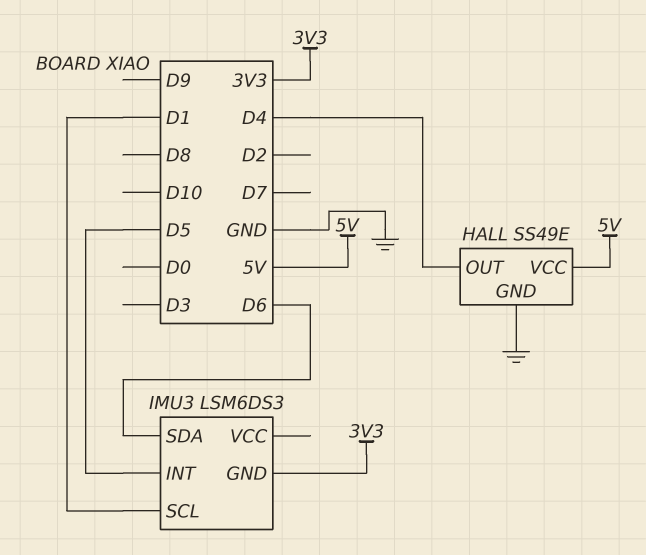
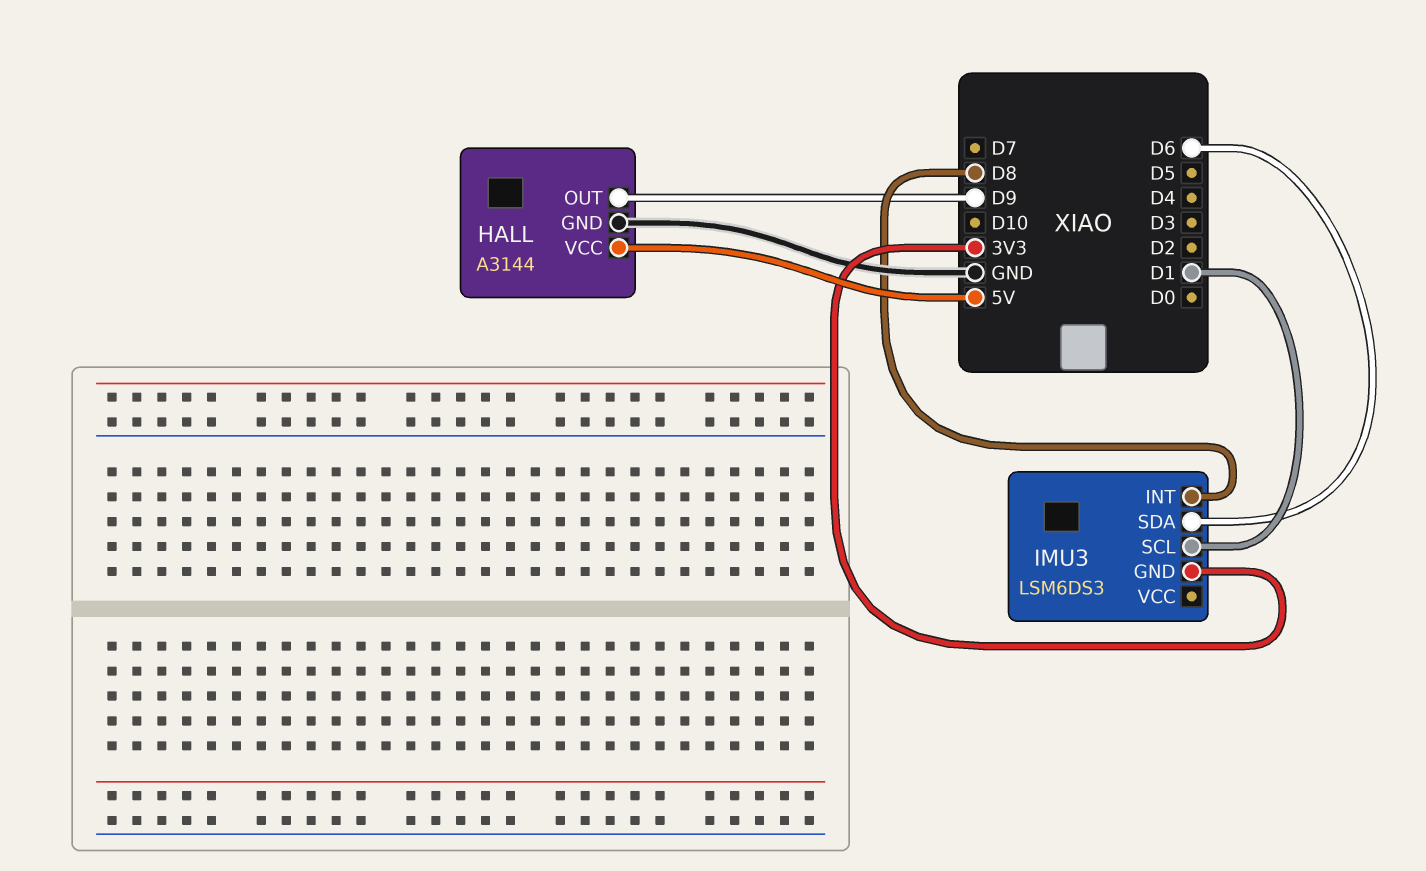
HALL: SS49E -> A3144
HALL pin OUT: D4 -> D9
IMU3 pin INT: D5 -> D8

